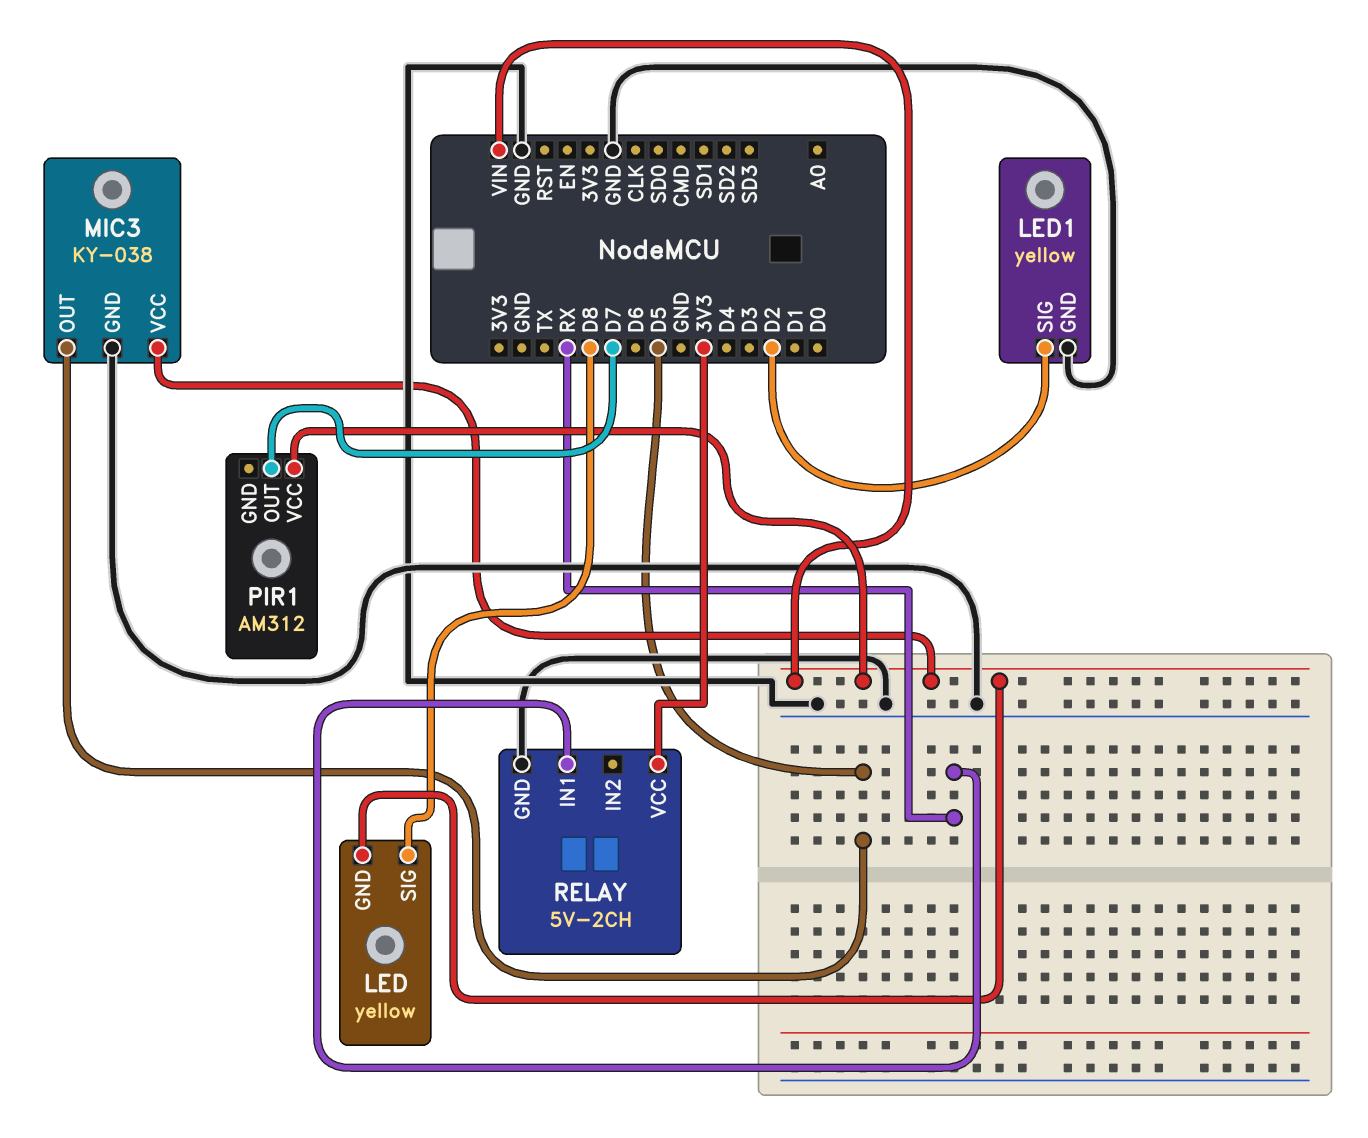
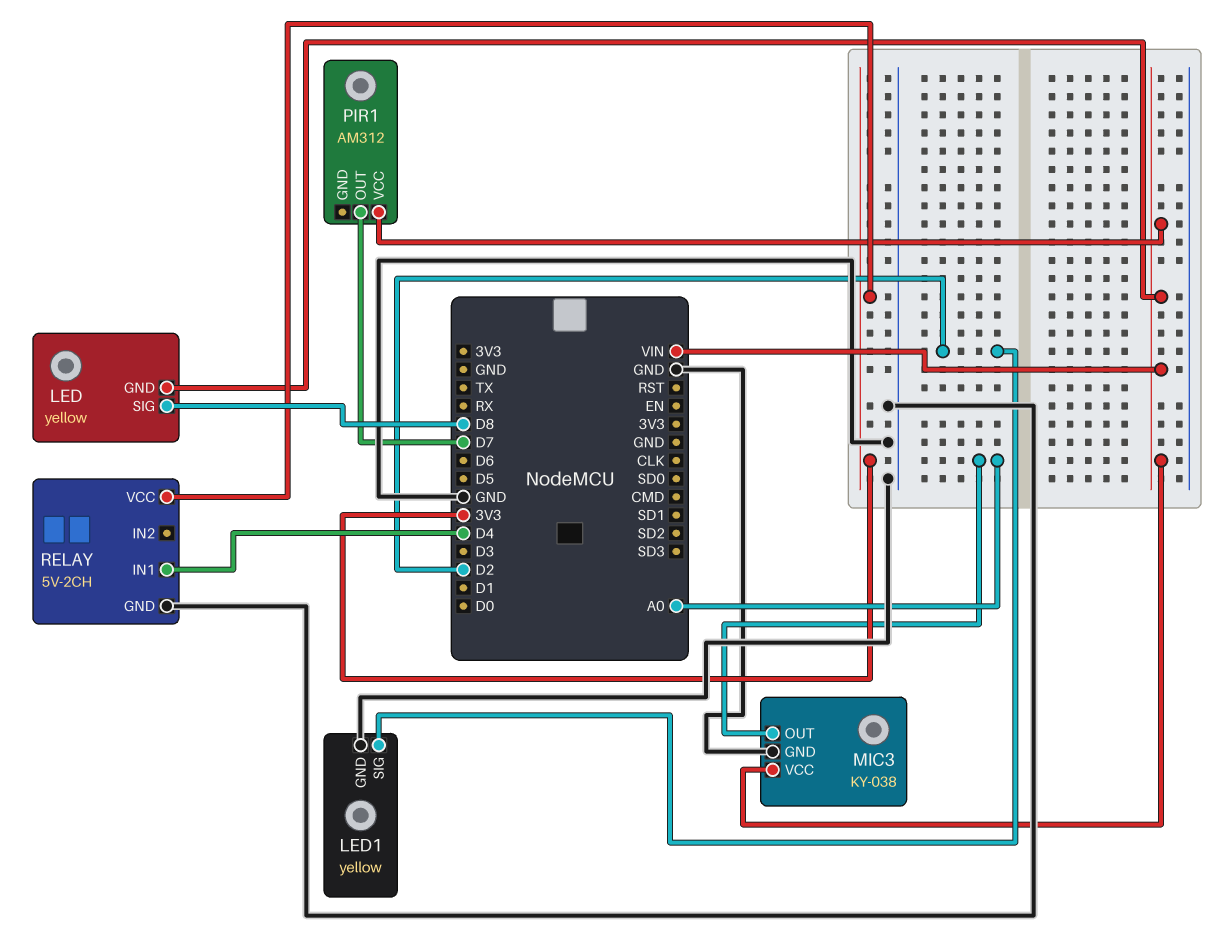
MIC3 pin OUT: D5 -> A0
RELAY pin IN1: RX -> D4

